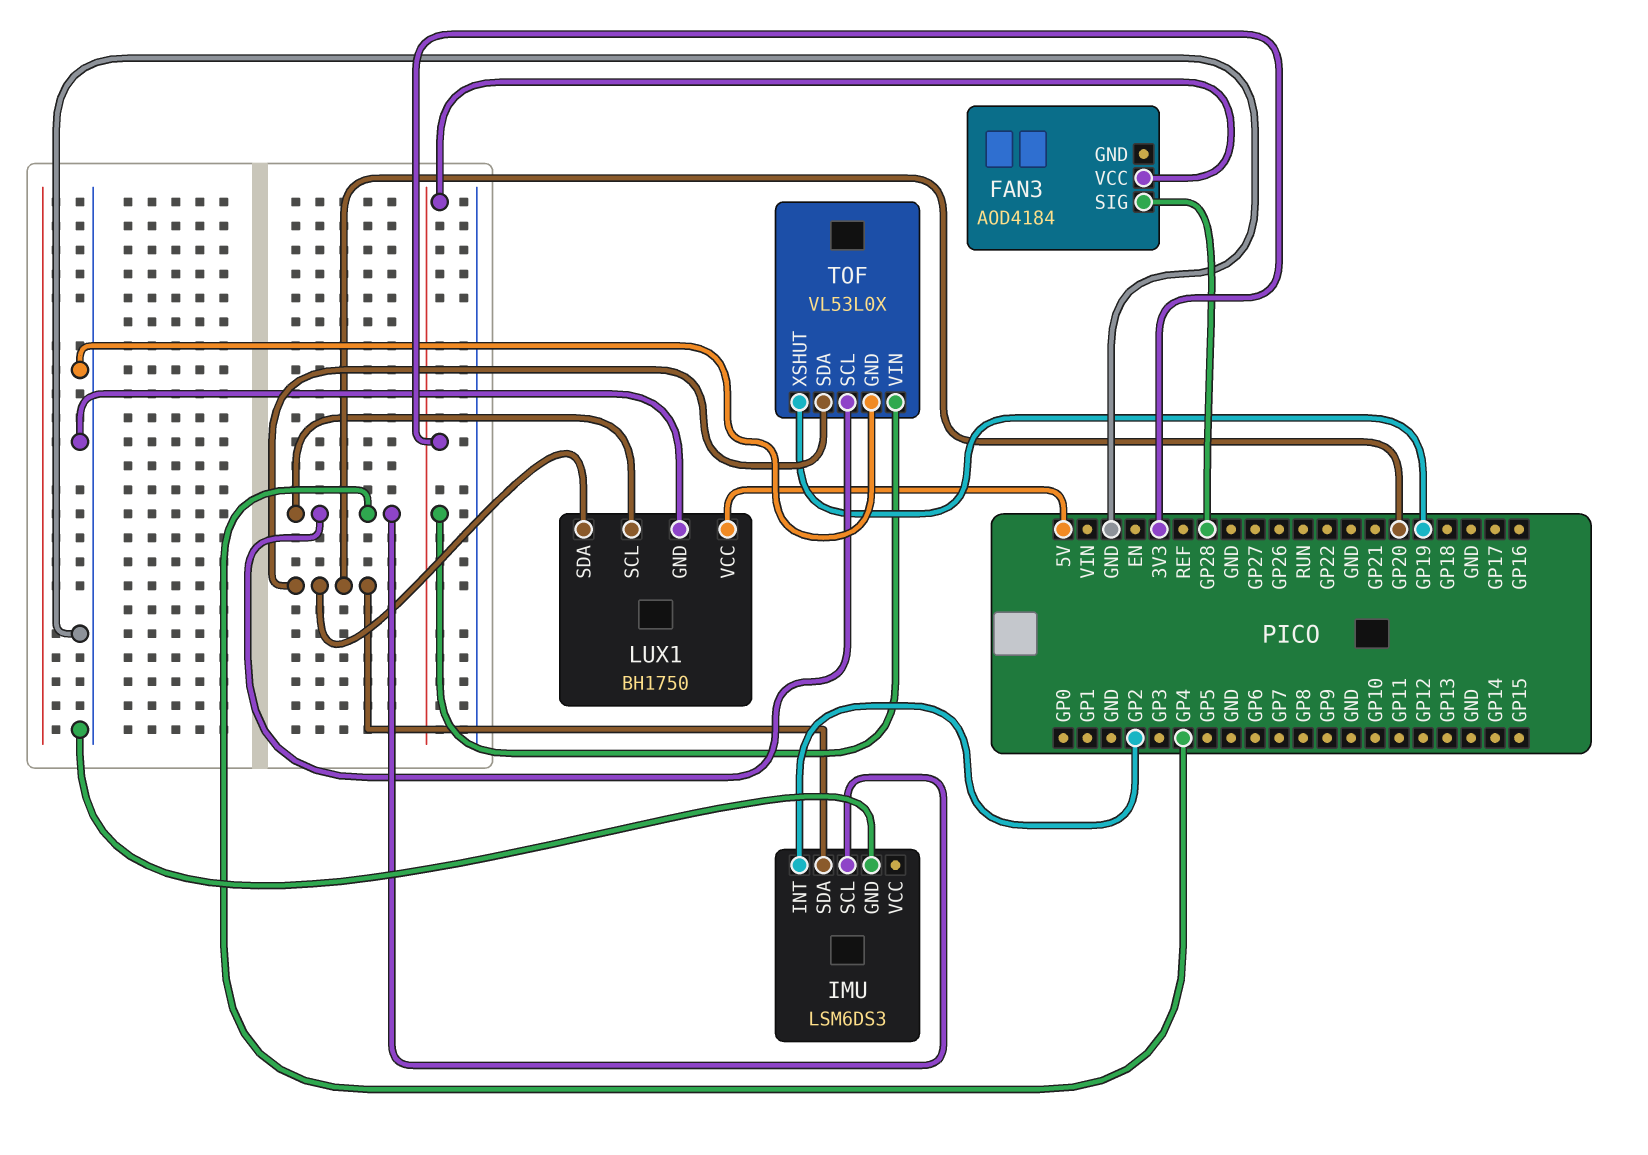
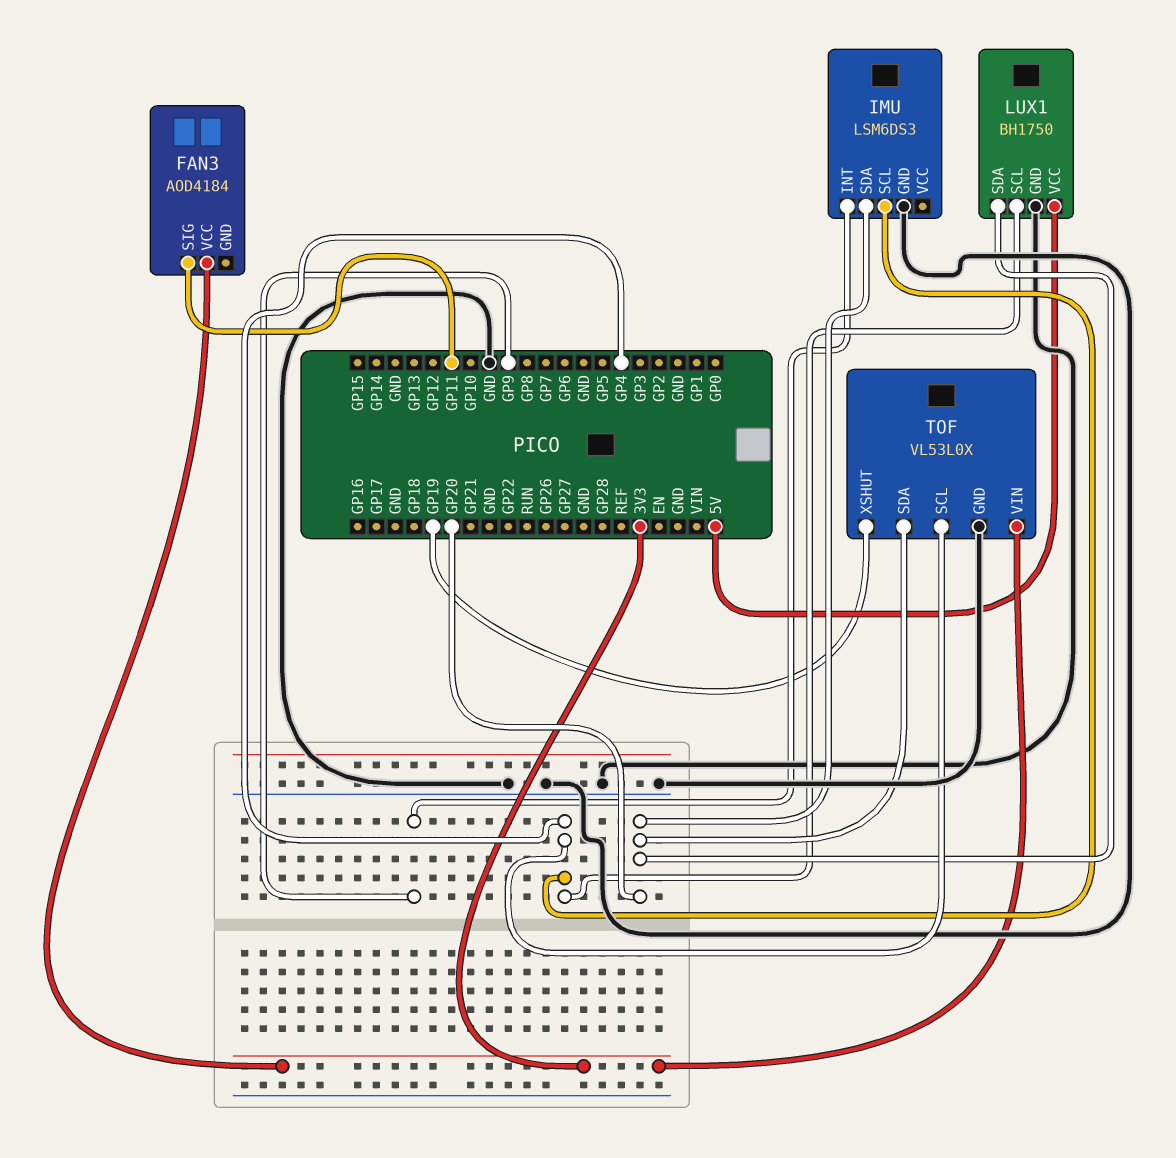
FAN3 pin SIG: GP28 -> GP11
IMU pin INT: GP2 -> GP9

